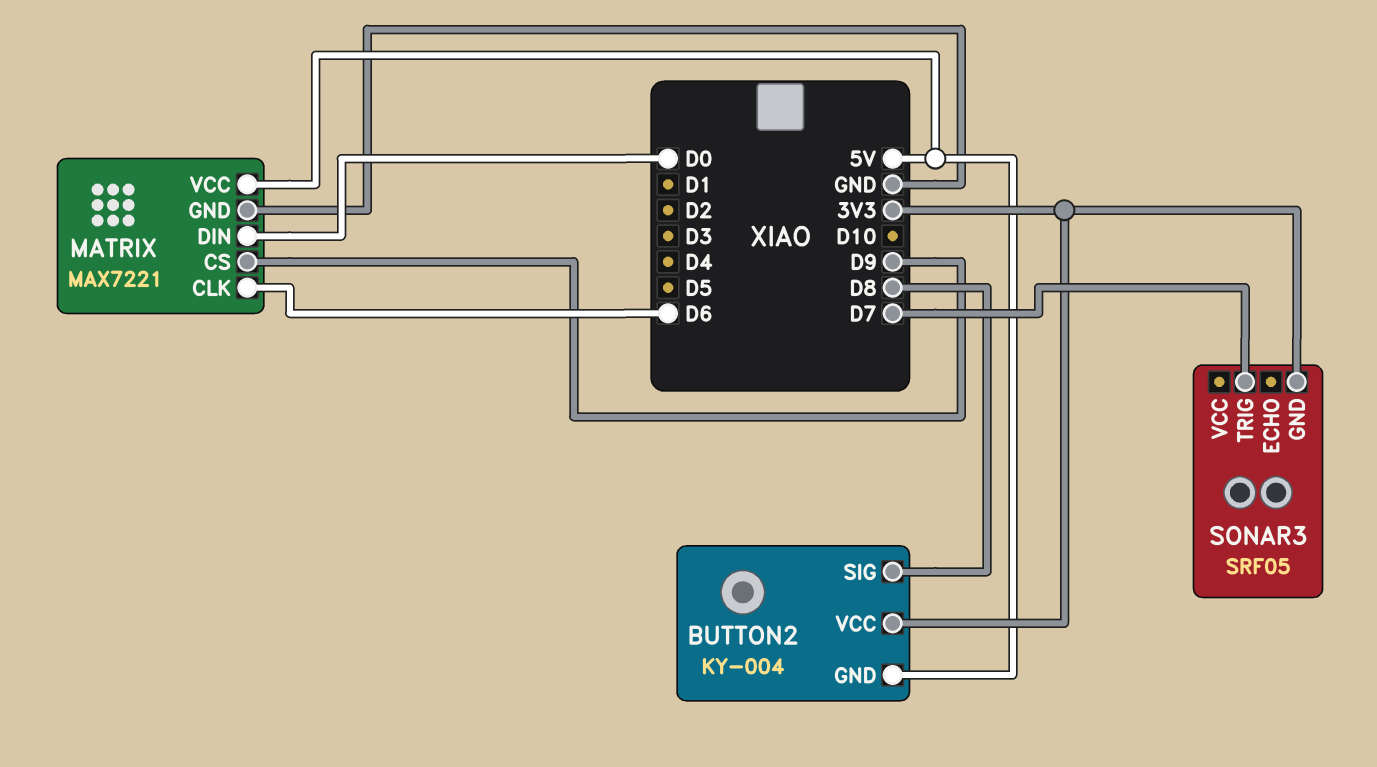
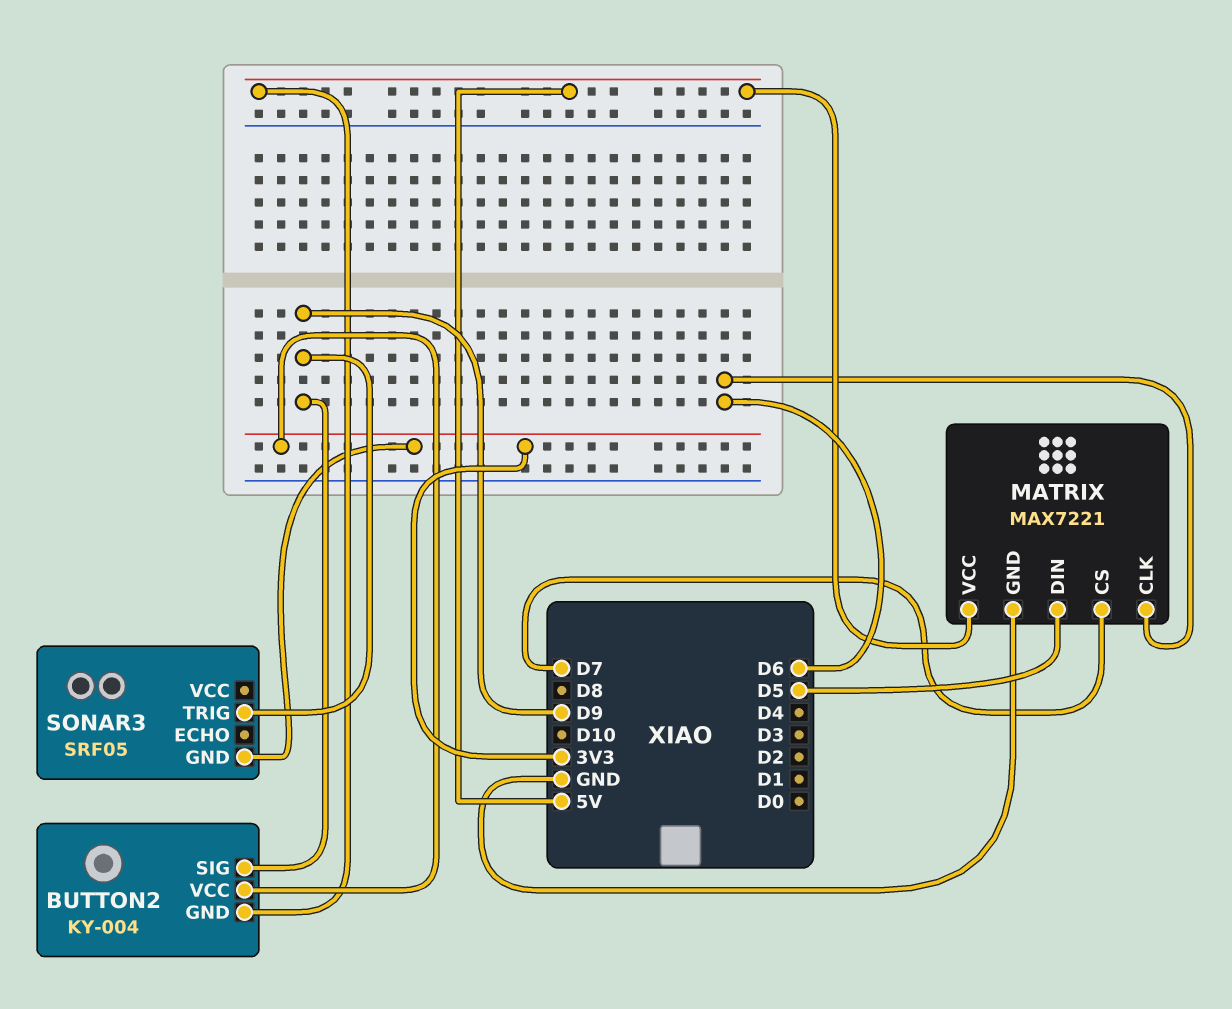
BUTTON2 pin SIG: D8 -> D9
MATRIX pin CS: D9 -> D7
MATRIX pin DIN: D0 -> D5
SONAR3 pin TRIG: D7 -> D9

